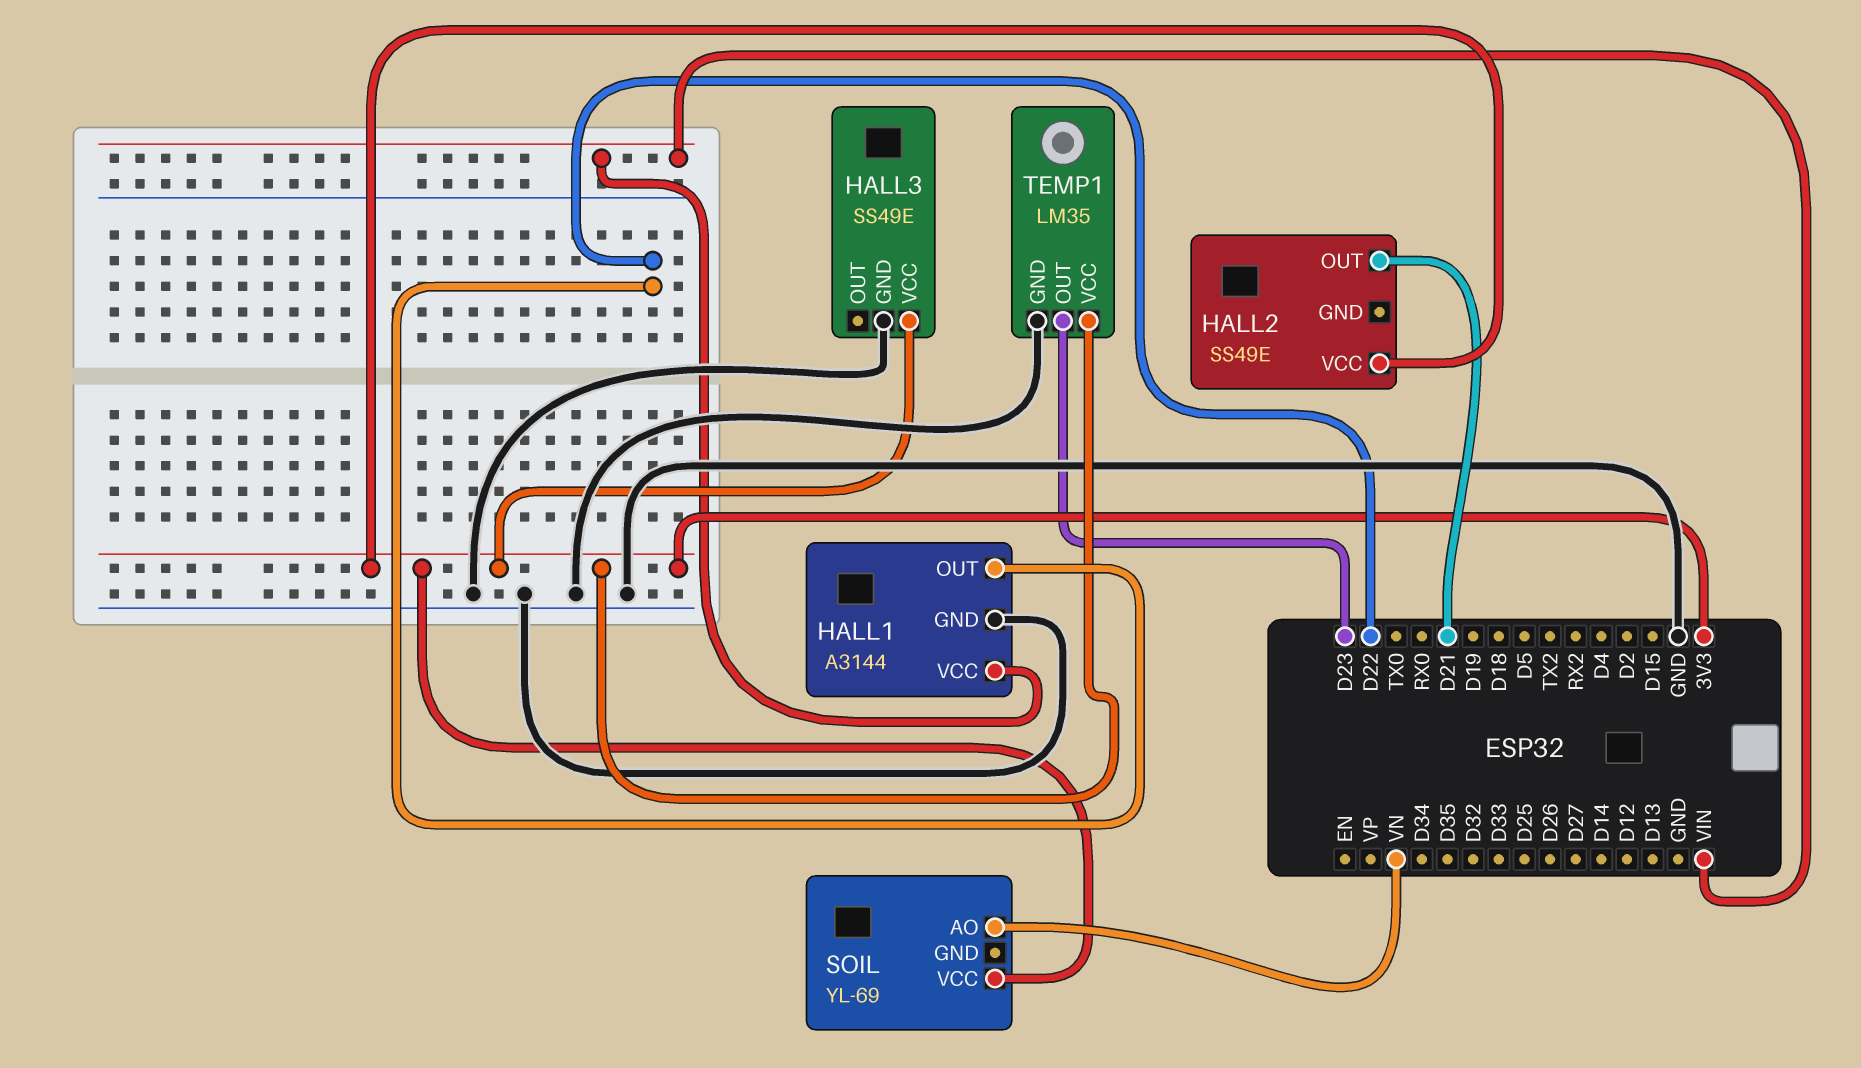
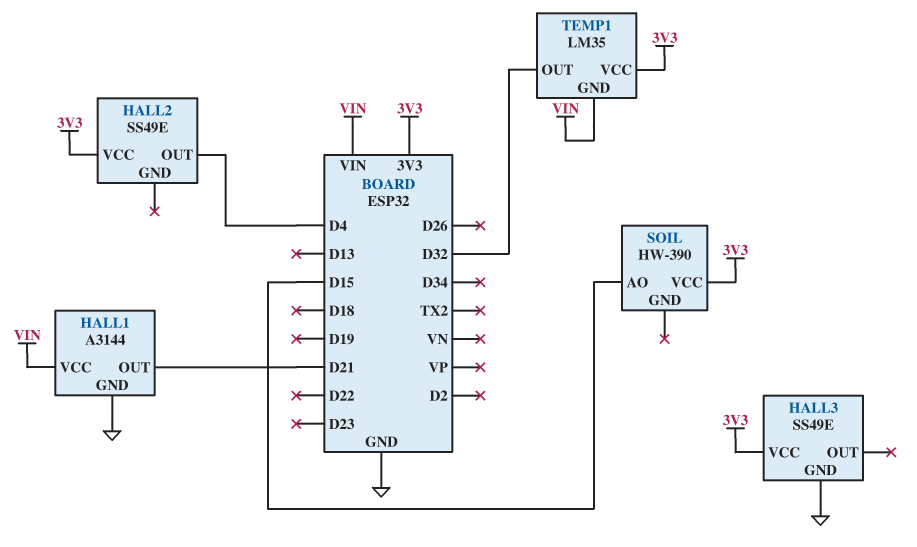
HALL1 pin OUT: D22 -> D21
HALL2 pin OUT: D21 -> D4
SOIL: YL-69 -> HW-390
SOIL pin AO: VN -> D15
TEMP1 pin GND: GND -> VIN
TEMP1 pin OUT: D23 -> D32

